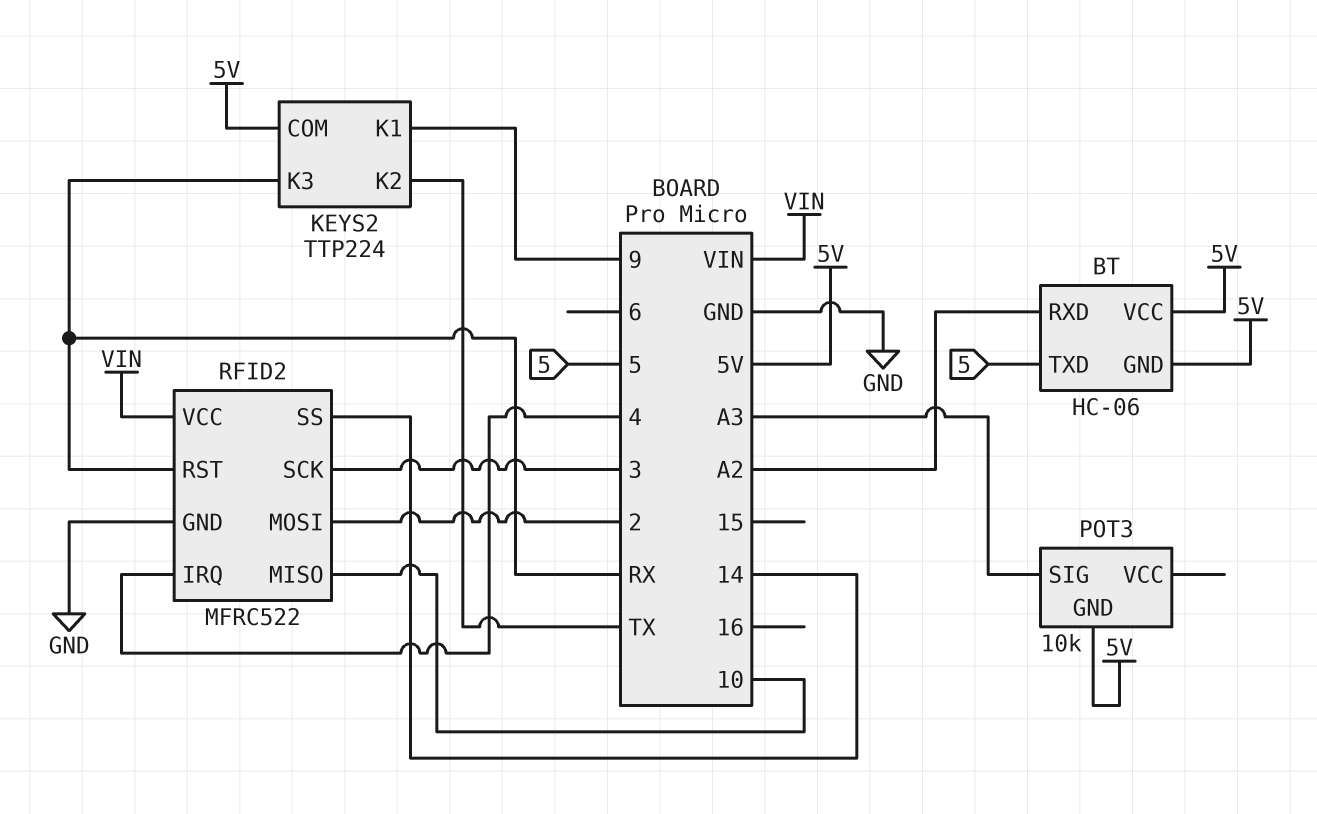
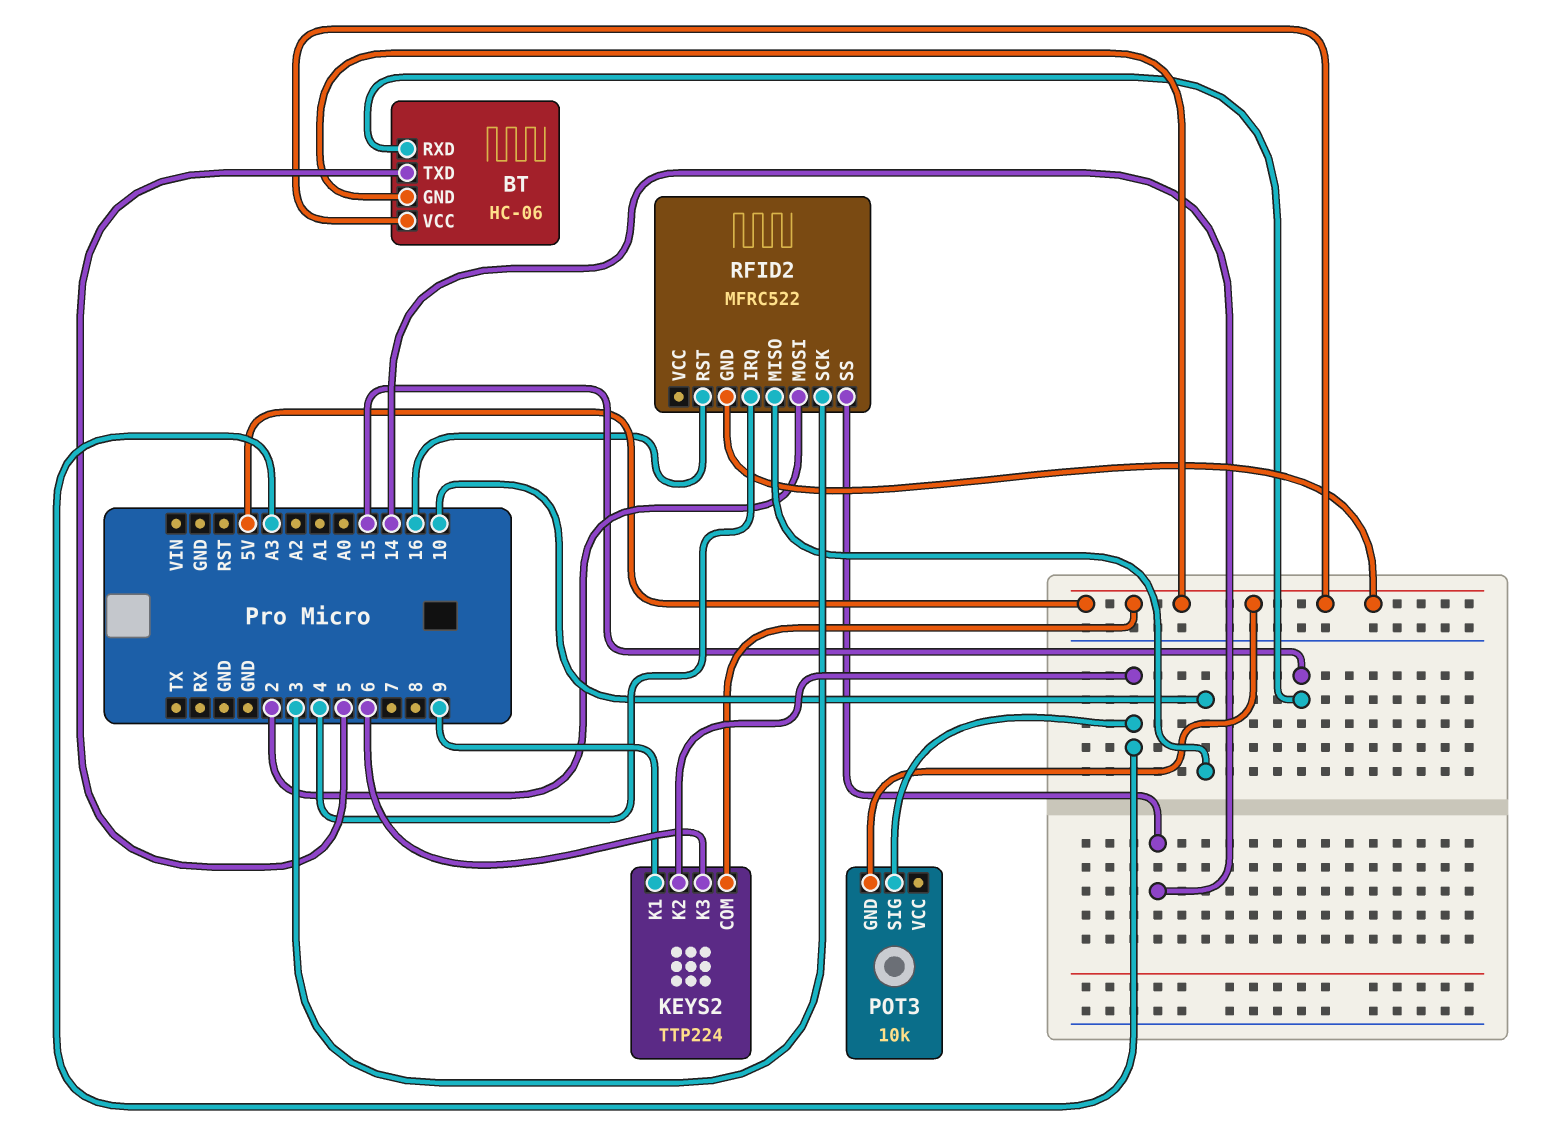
BT pin RXD: A2 -> 15
KEYS2 pin K2: TX -> A3
KEYS2 pin K3: RX -> 6
RFID2 pin GND: GND -> 5V
RFID2 pin RST: RX -> 16
RFID2 pin VCC: VIN -> none

